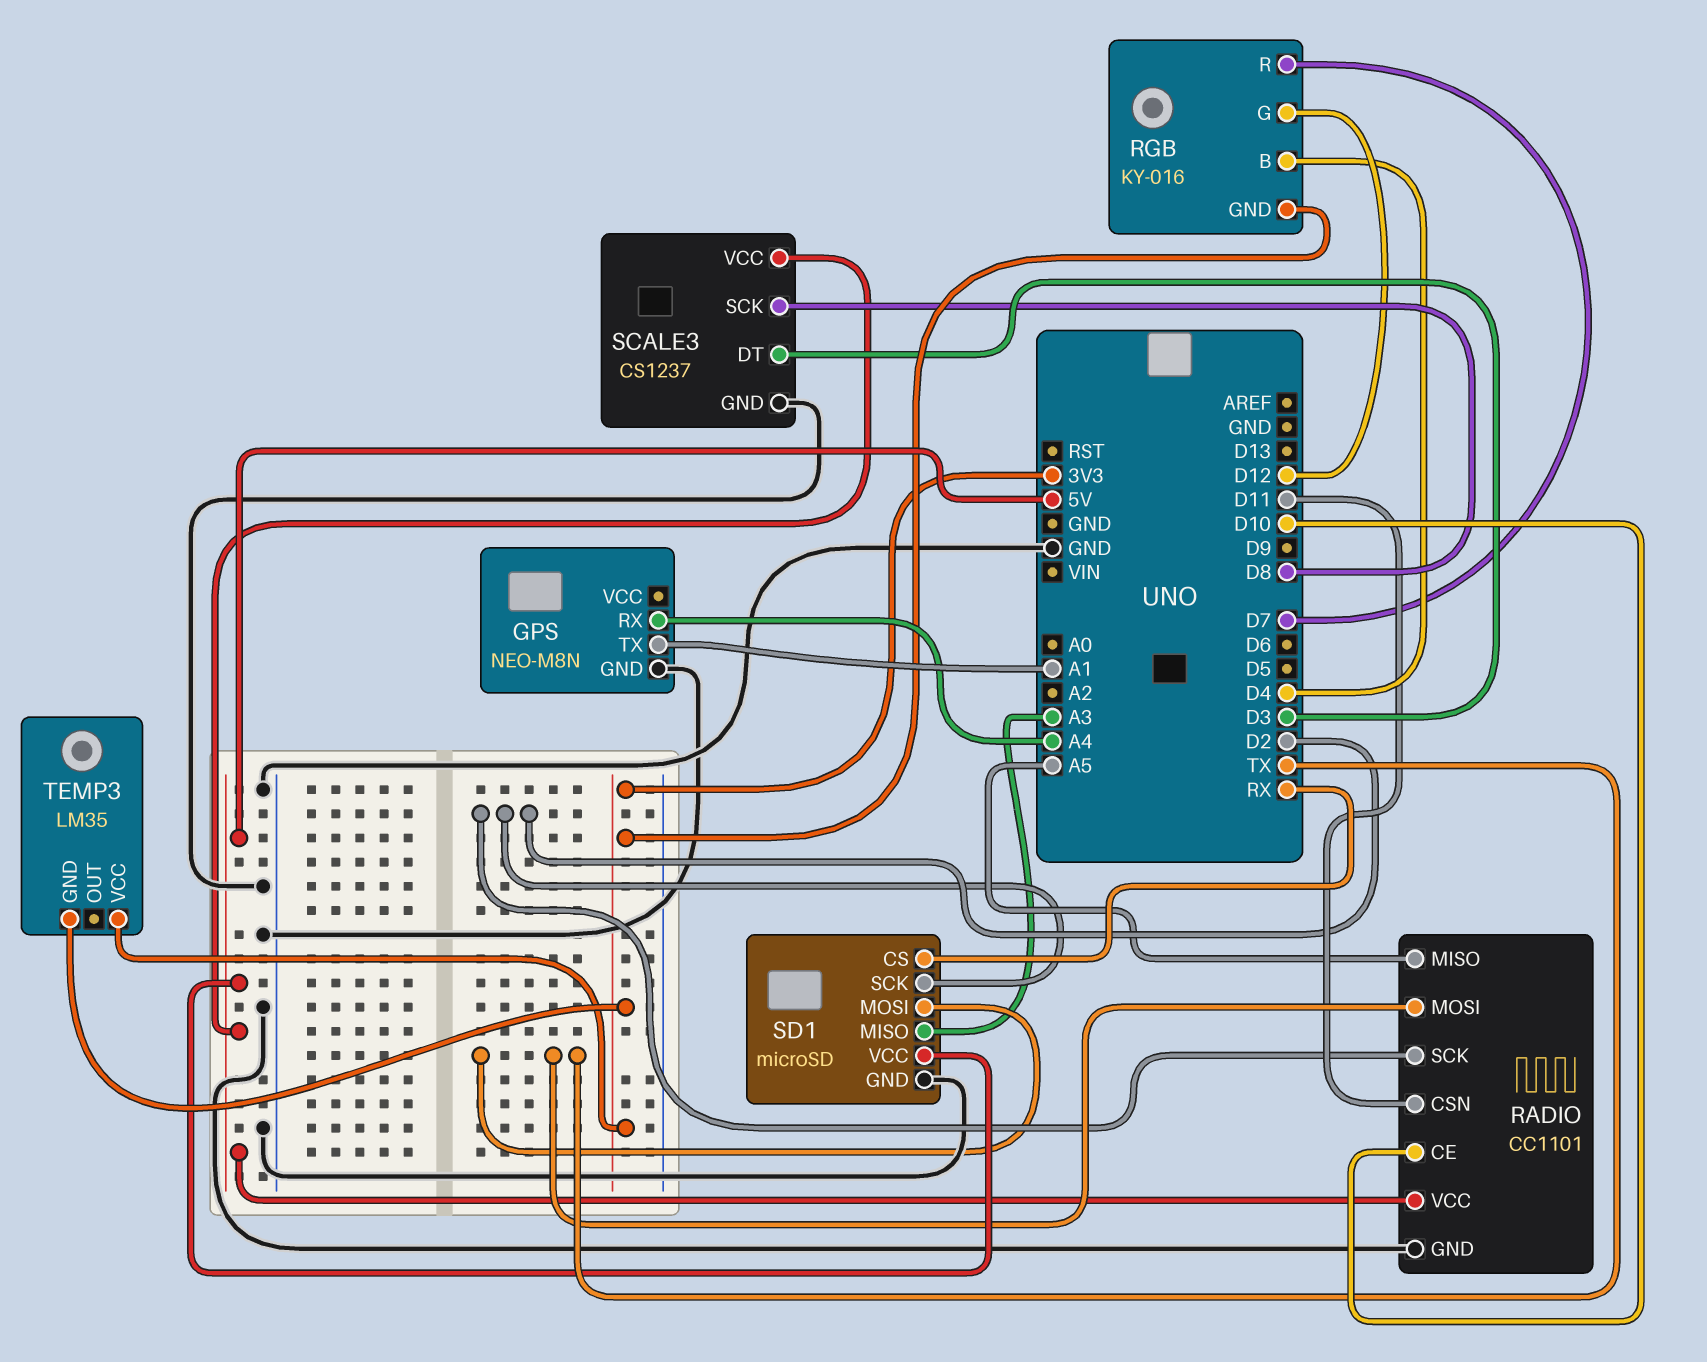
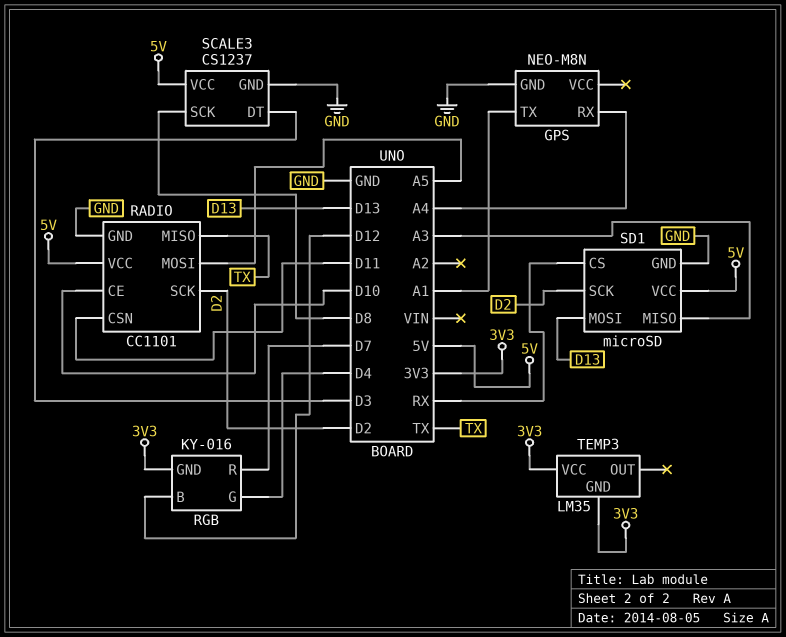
RADIO pin MISO: A5 -> TX
RADIO pin MOSI: TX -> A5
RGB pin B: D4 -> D12
RGB pin G: D12 -> D4
SD1 pin MOSI: TX -> D13

